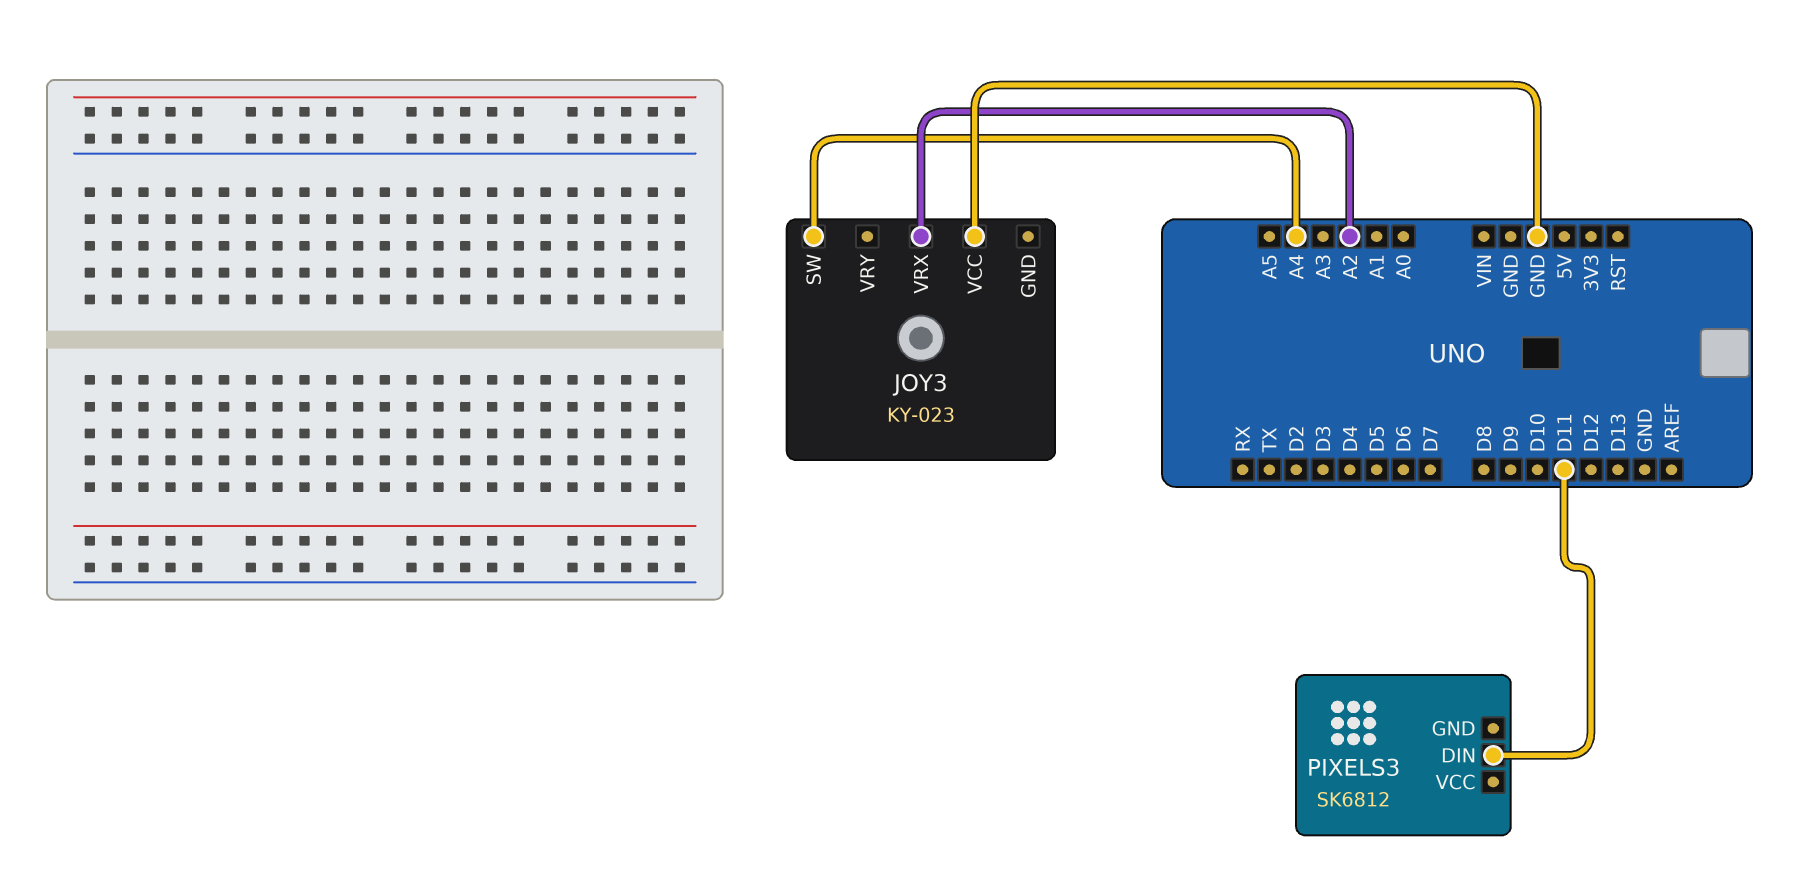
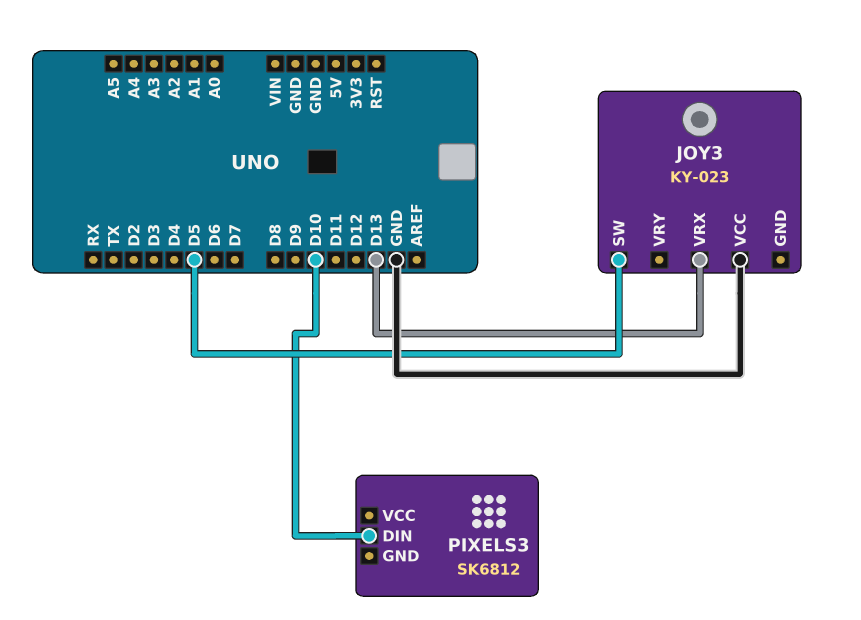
JOY3 pin SW: A4 -> D5
JOY3 pin VRX: A2 -> D13
PIXELS3 pin DIN: D11 -> D10

